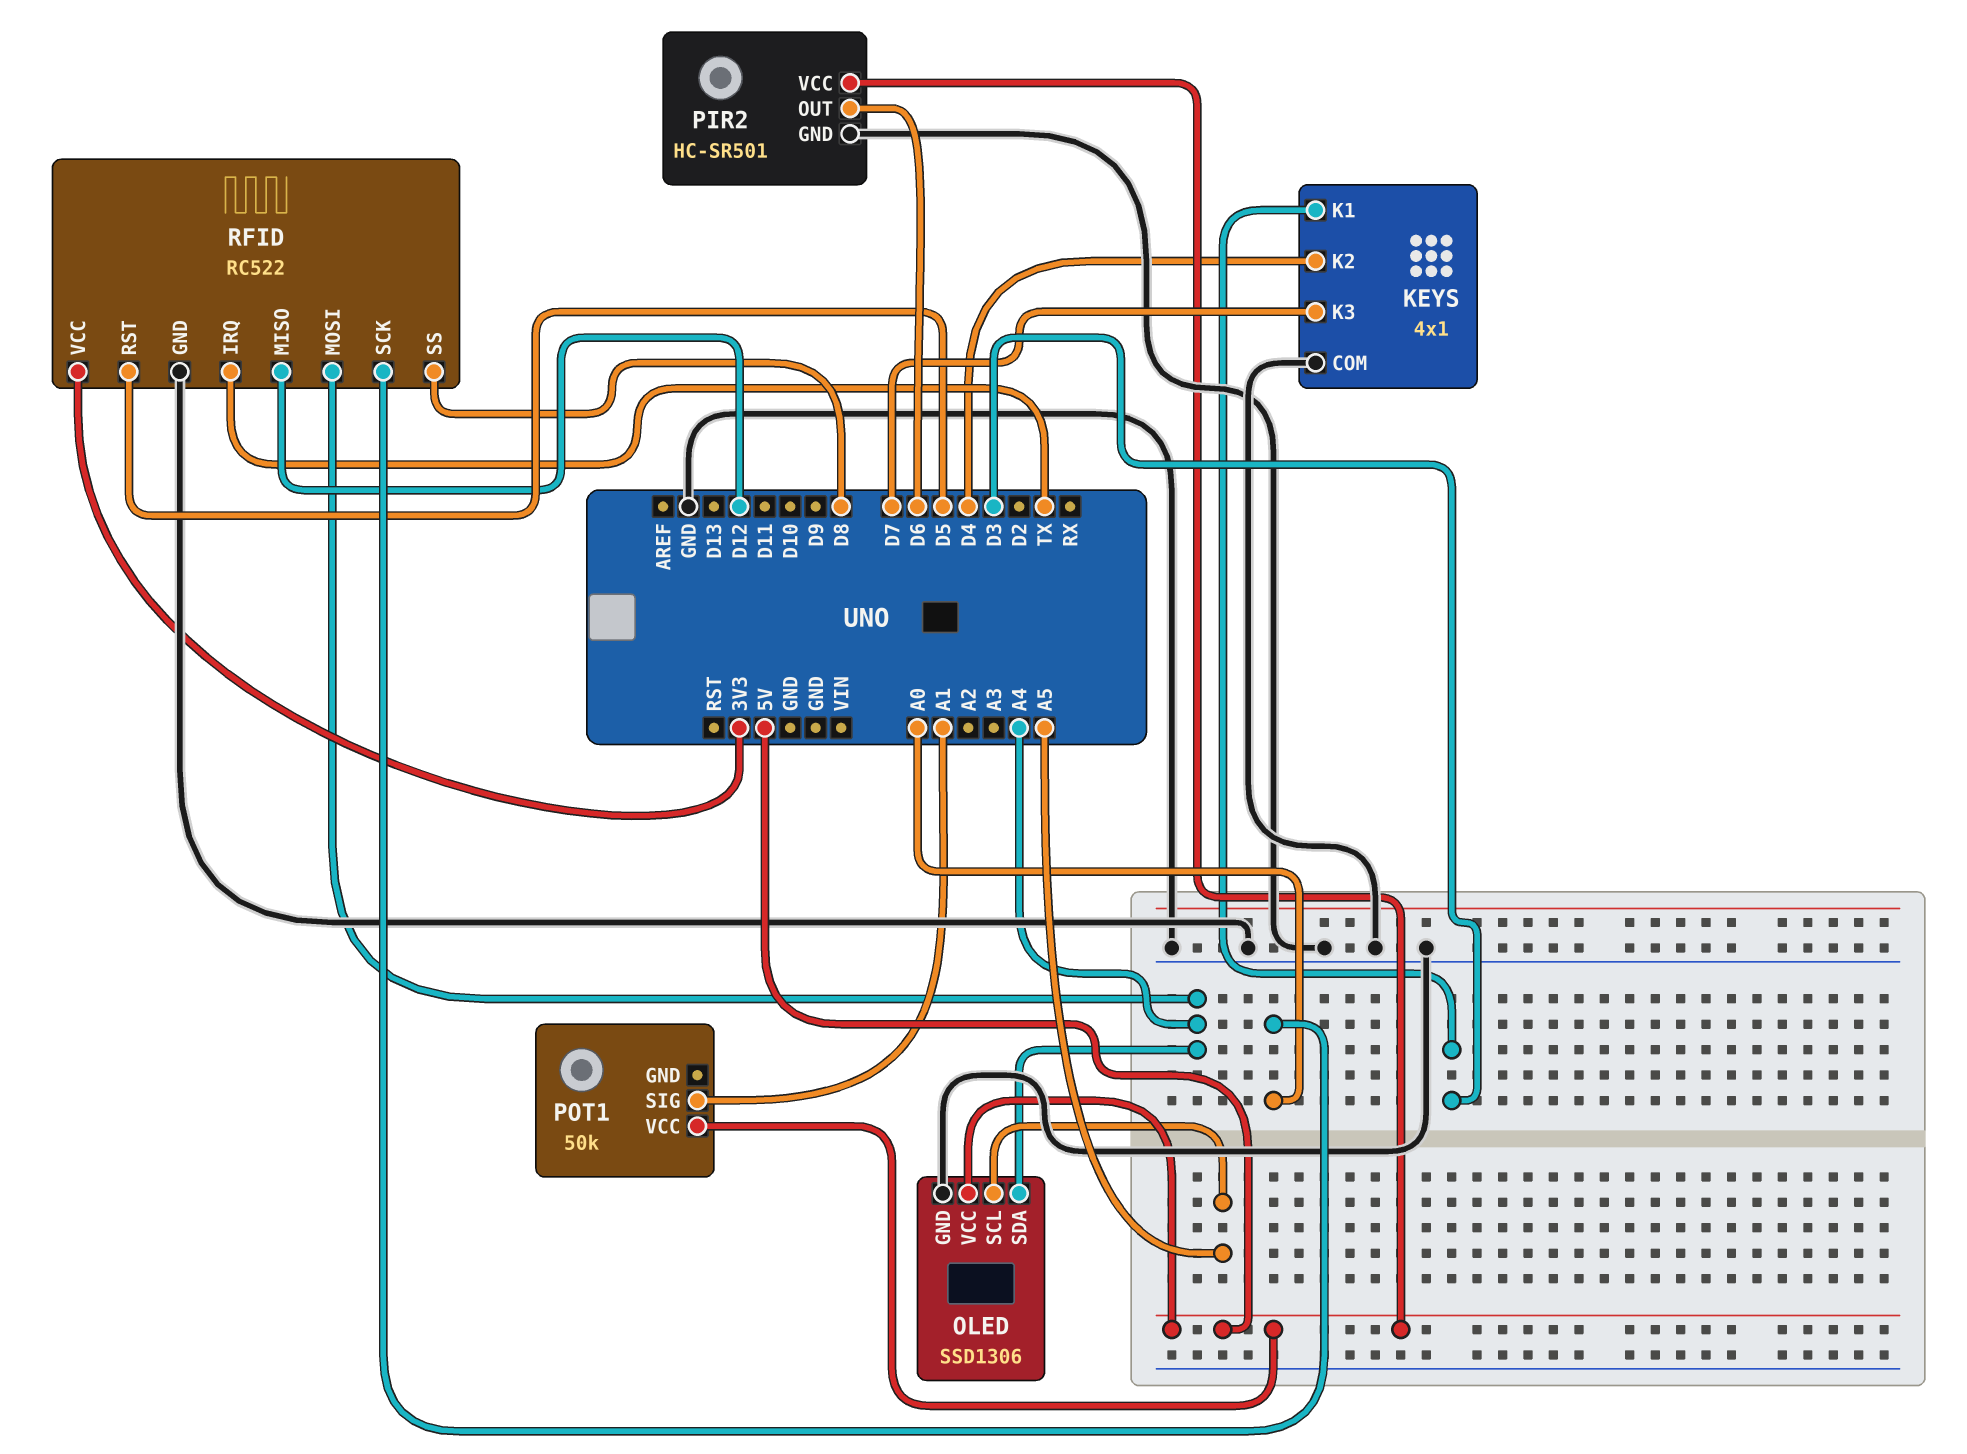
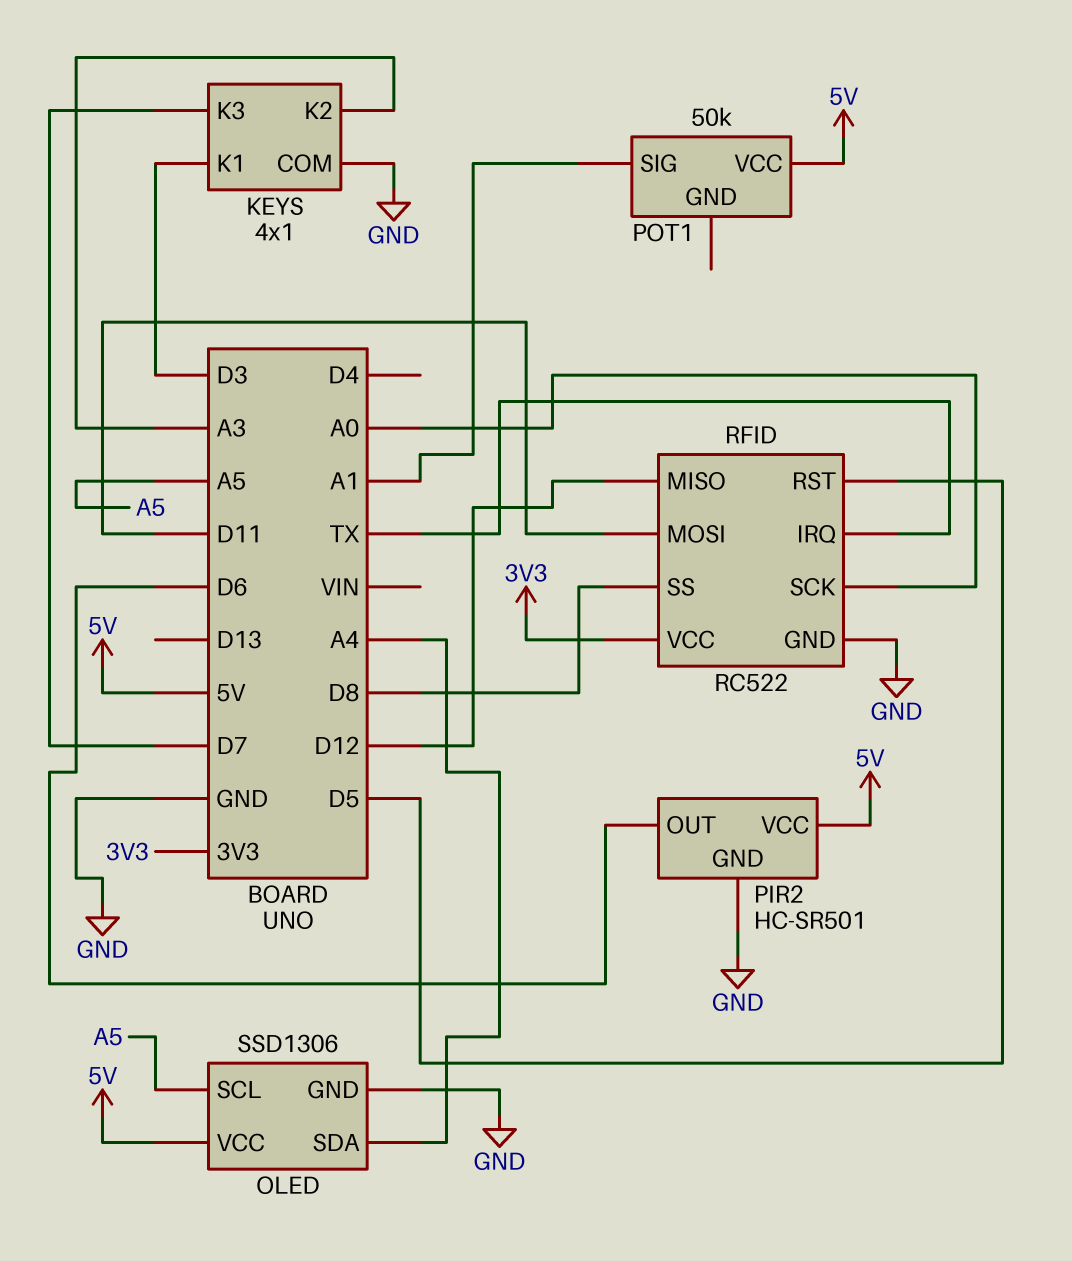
KEYS pin K2: D4 -> A3
RFID pin MOSI: A4 -> D11

